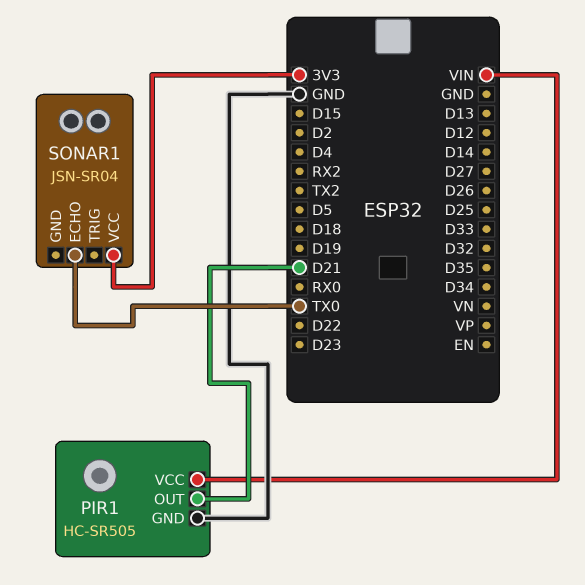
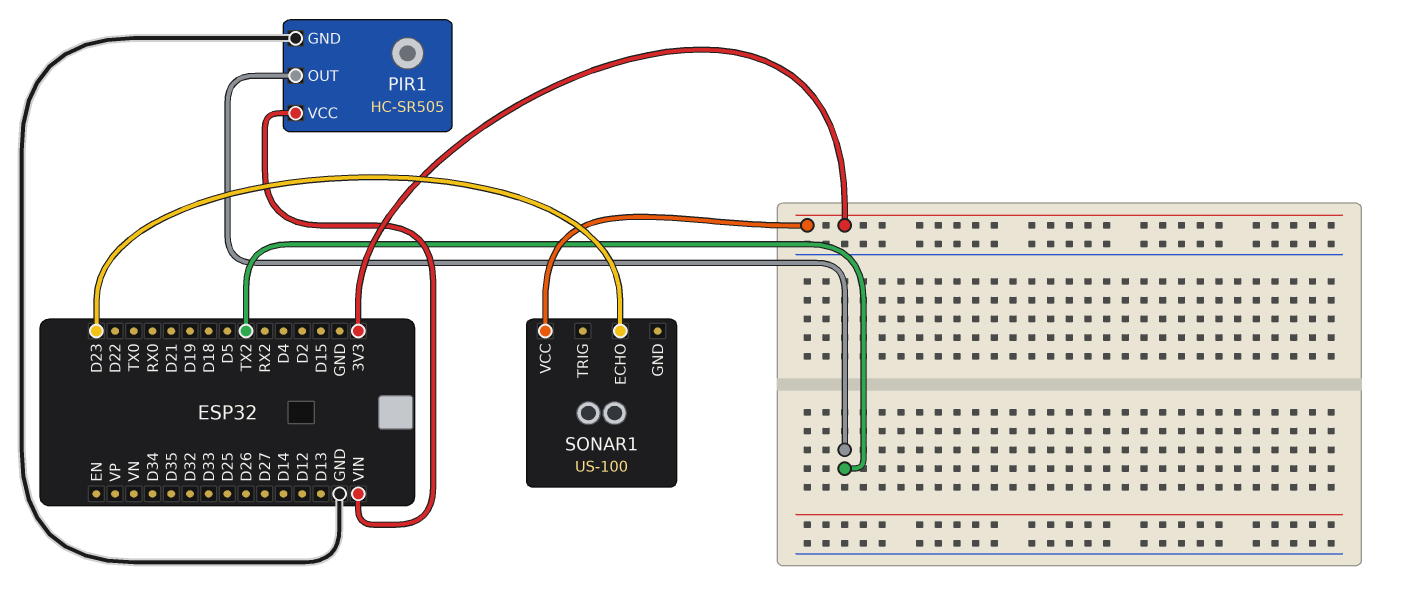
PIR1 pin OUT: D21 -> TX2
SONAR1: JSN-SR04 -> US-100
SONAR1 pin ECHO: TX0 -> D23

